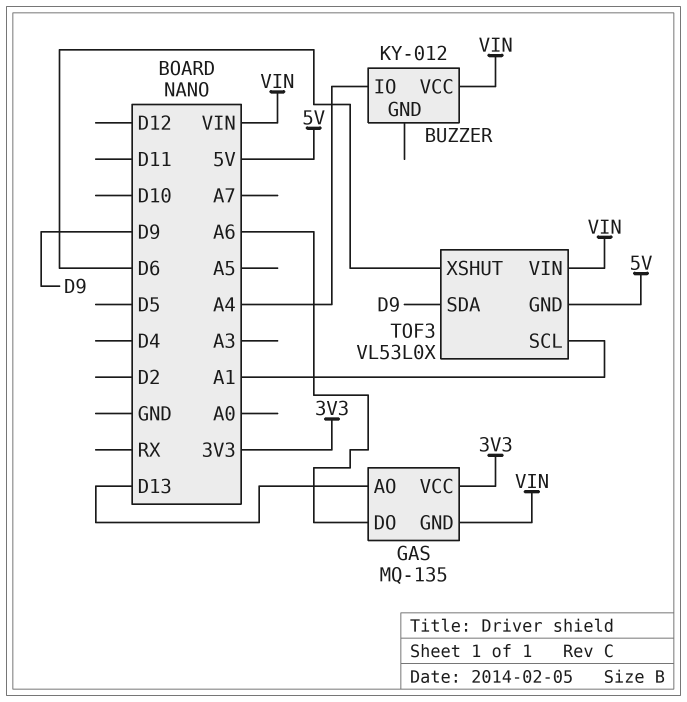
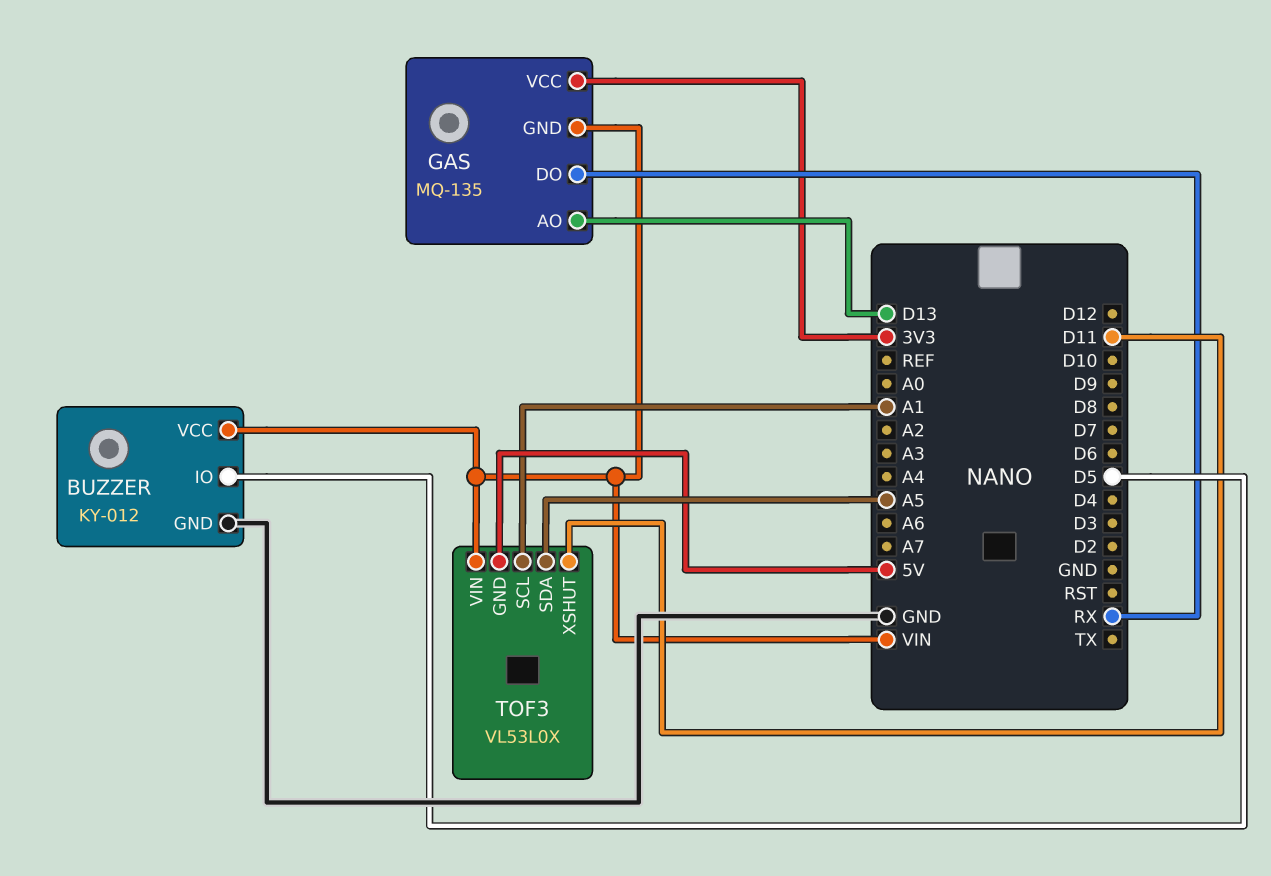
BUZZER pin GND: none -> GND
BUZZER pin IO: A4 -> D5
GAS pin DO: A6 -> RX
TOF3 pin SDA: D9 -> A5
TOF3 pin XSHUT: D6 -> D11

